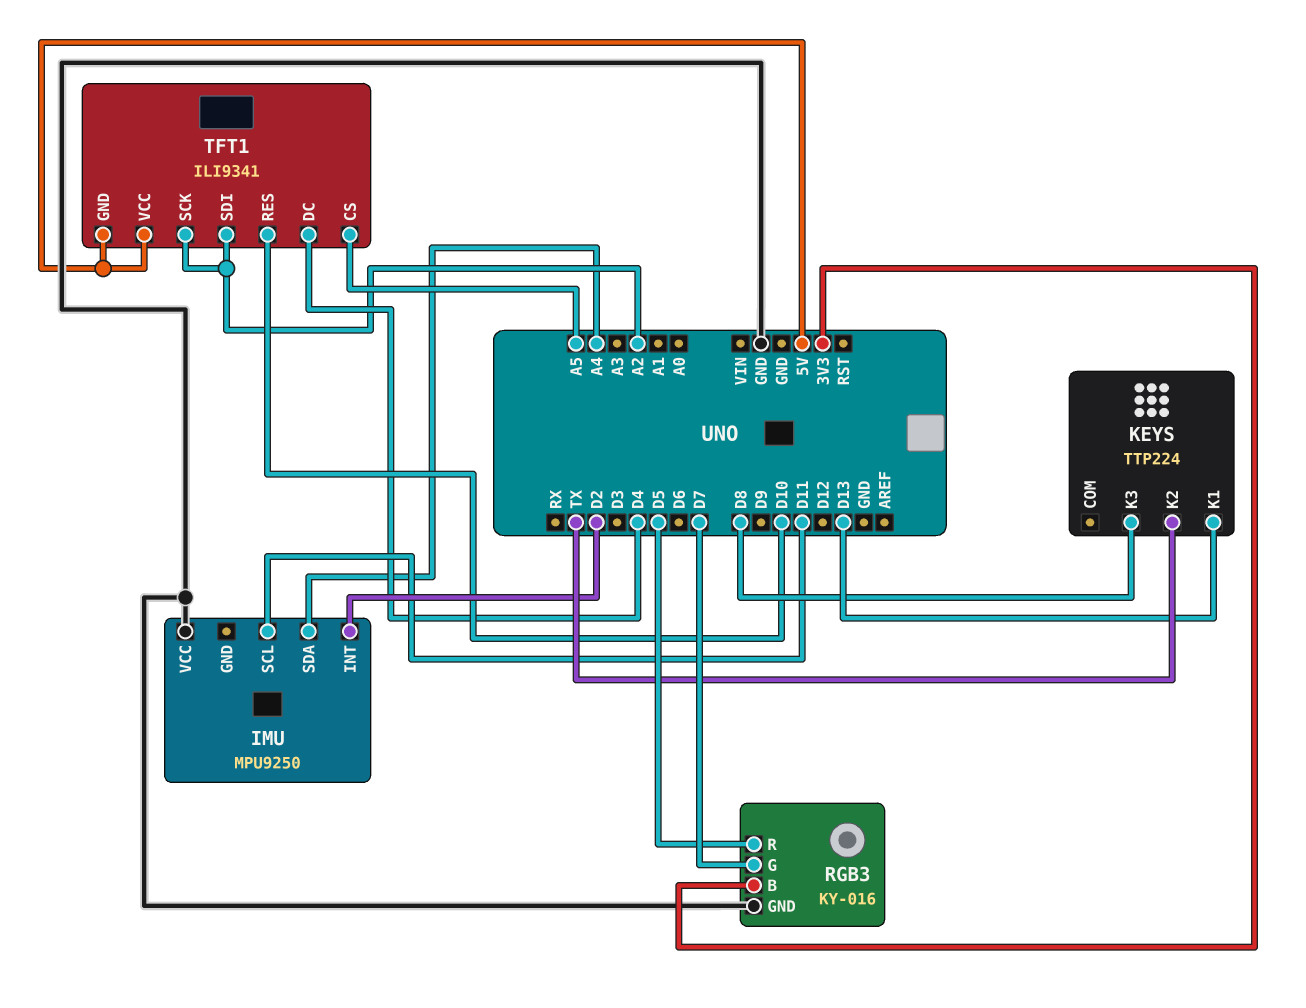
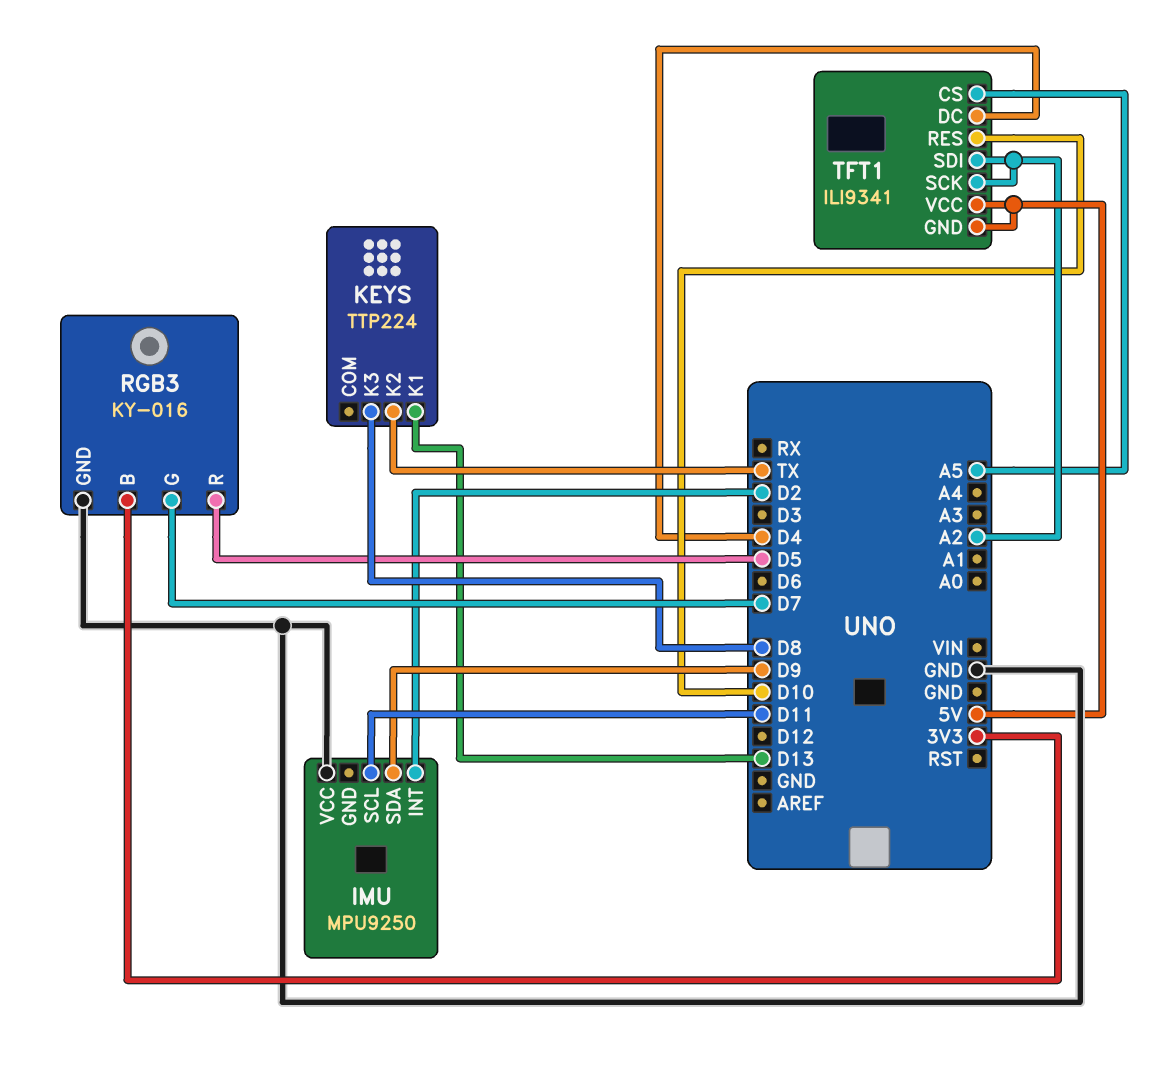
IMU pin SDA: A4 -> D9

